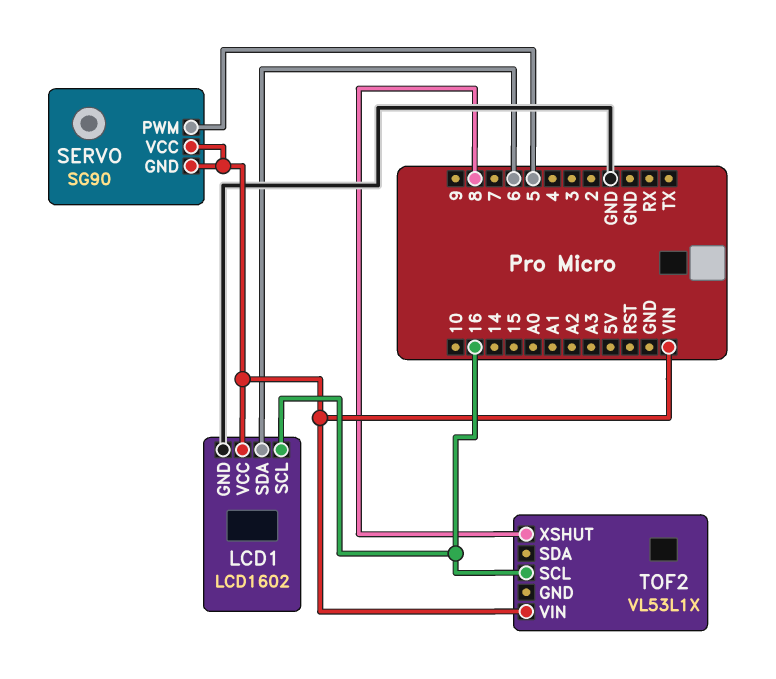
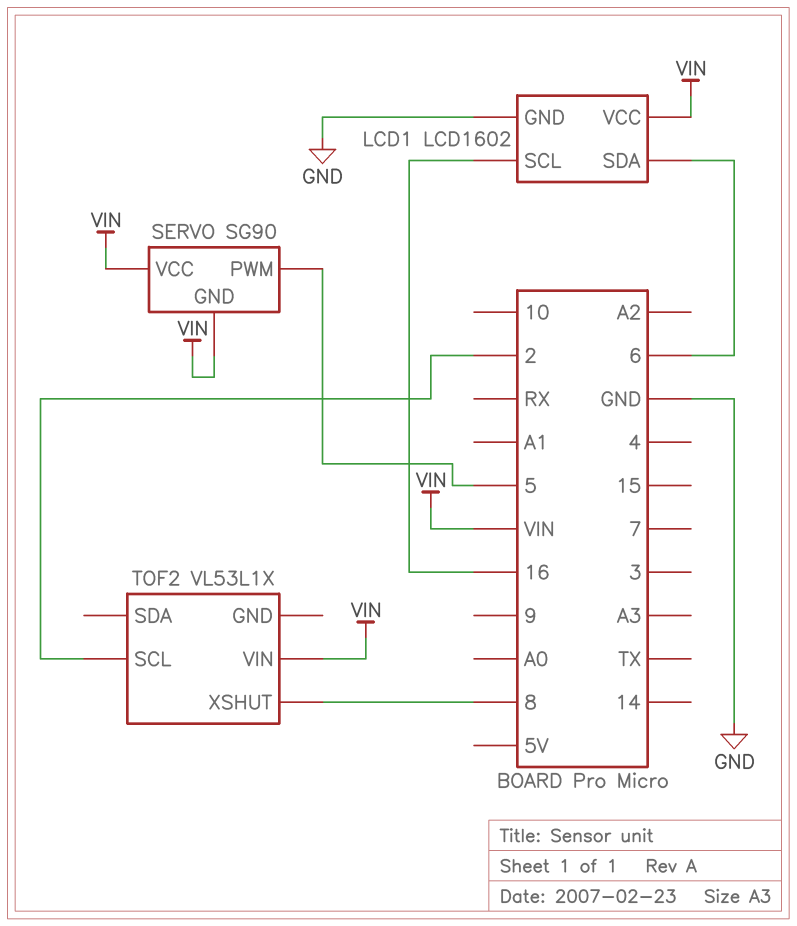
TOF2 pin SCL: 16 -> 2

